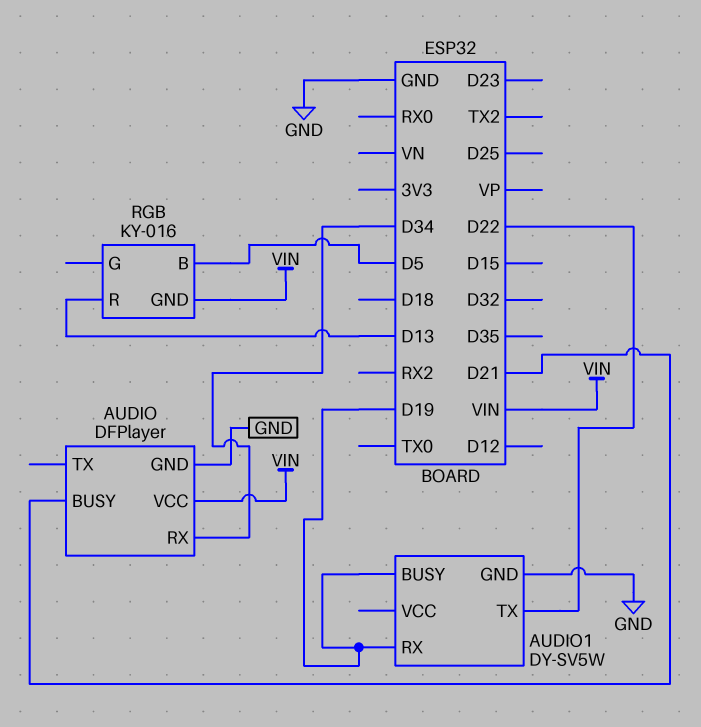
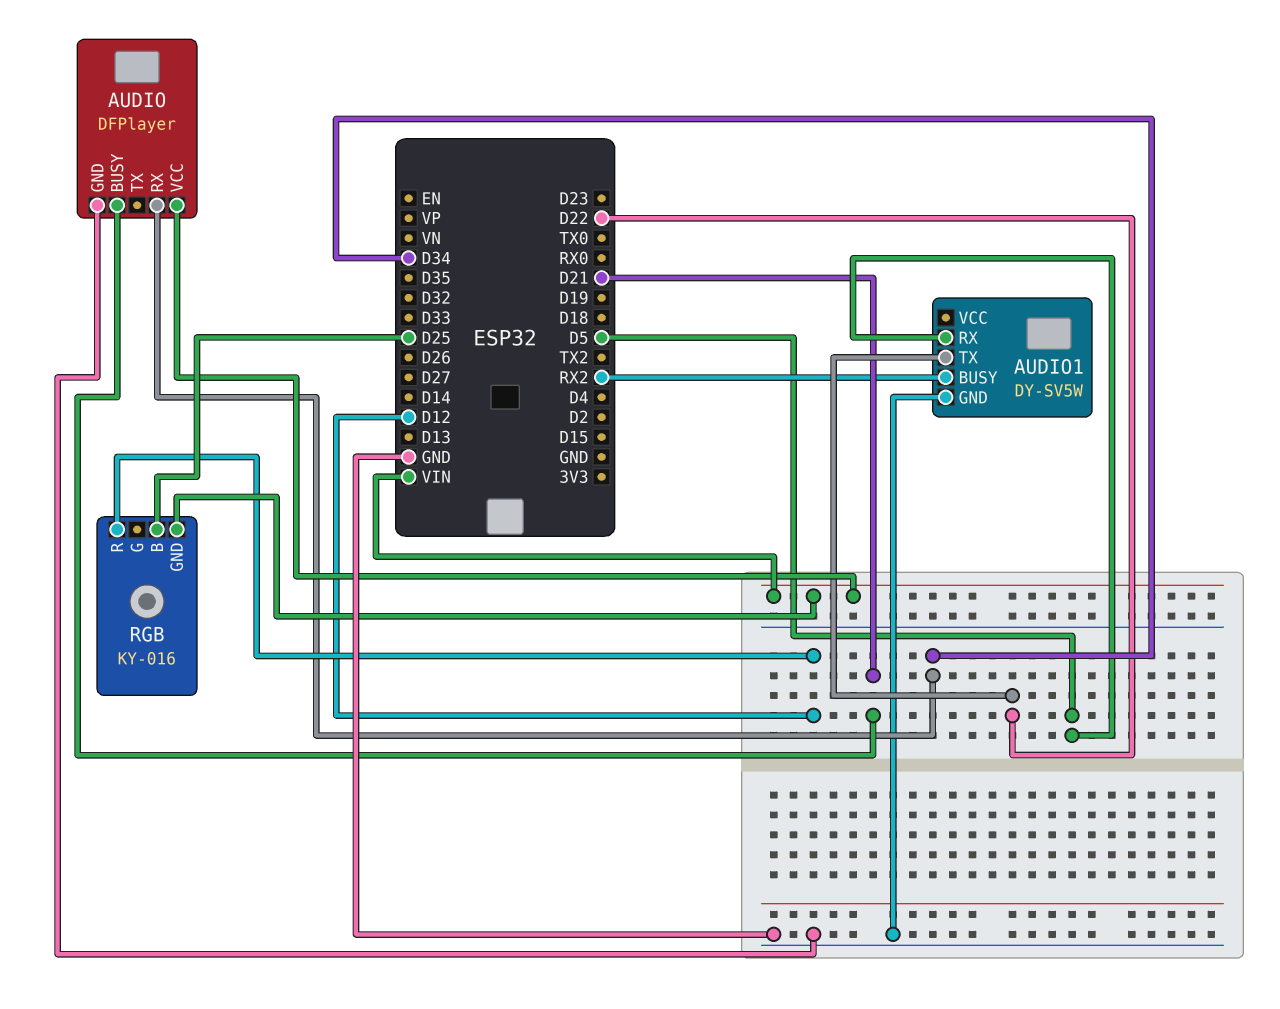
AUDIO1 pin BUSY: D19 -> RX2
AUDIO1 pin RX: D19 -> D5
RGB pin B: D5 -> D25
RGB pin R: D13 -> D12

